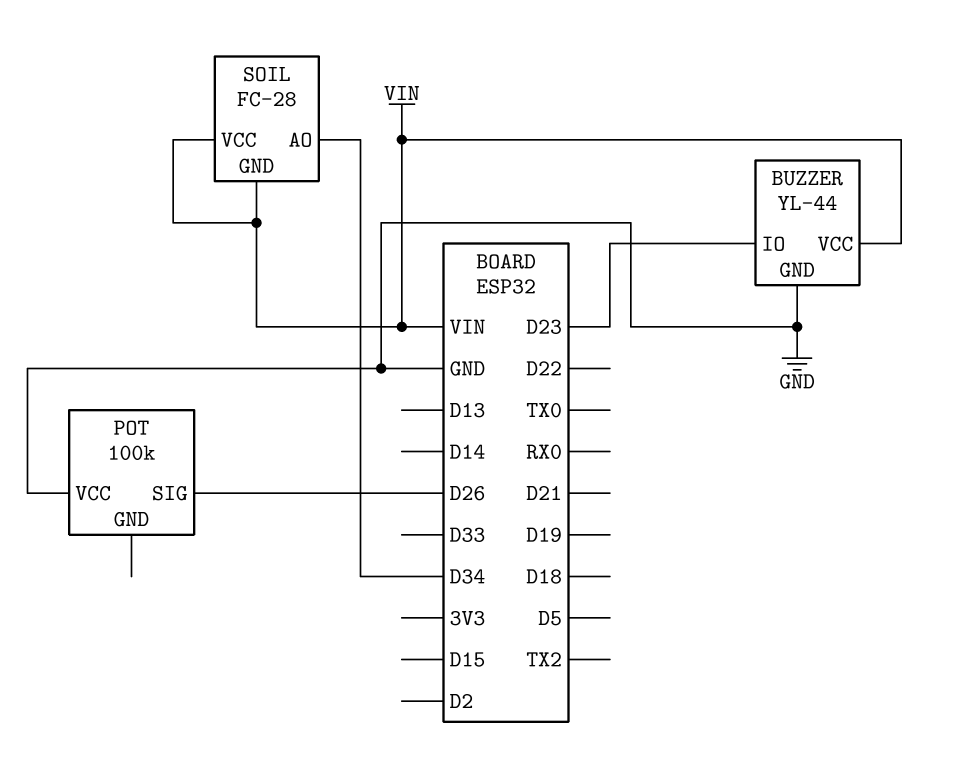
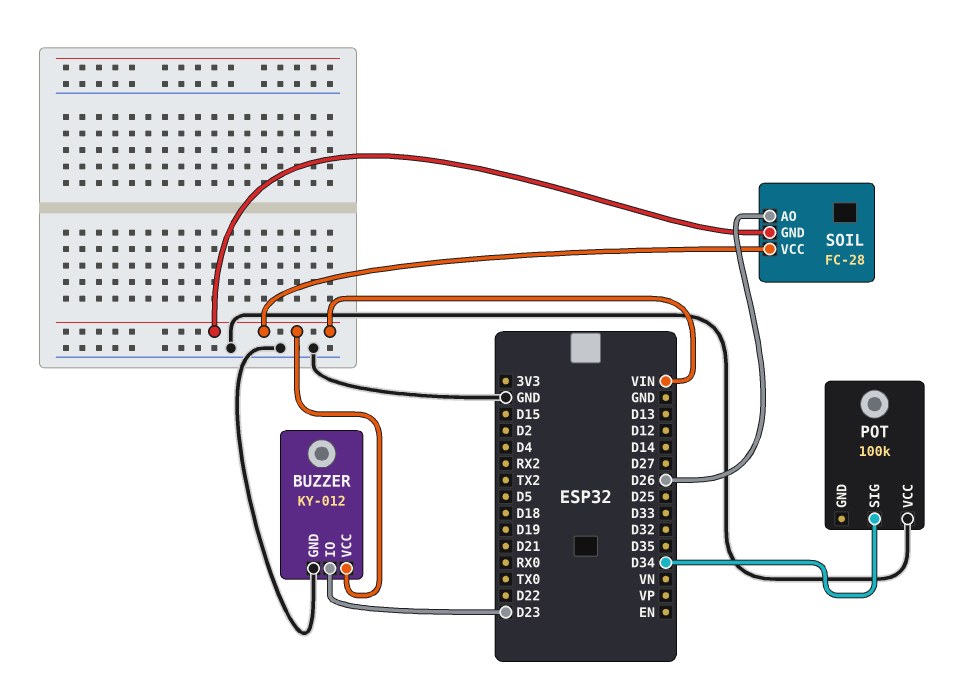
BUZZER: YL-44 -> KY-012
POT pin SIG: D26 -> D34
SOIL pin AO: D34 -> D26

